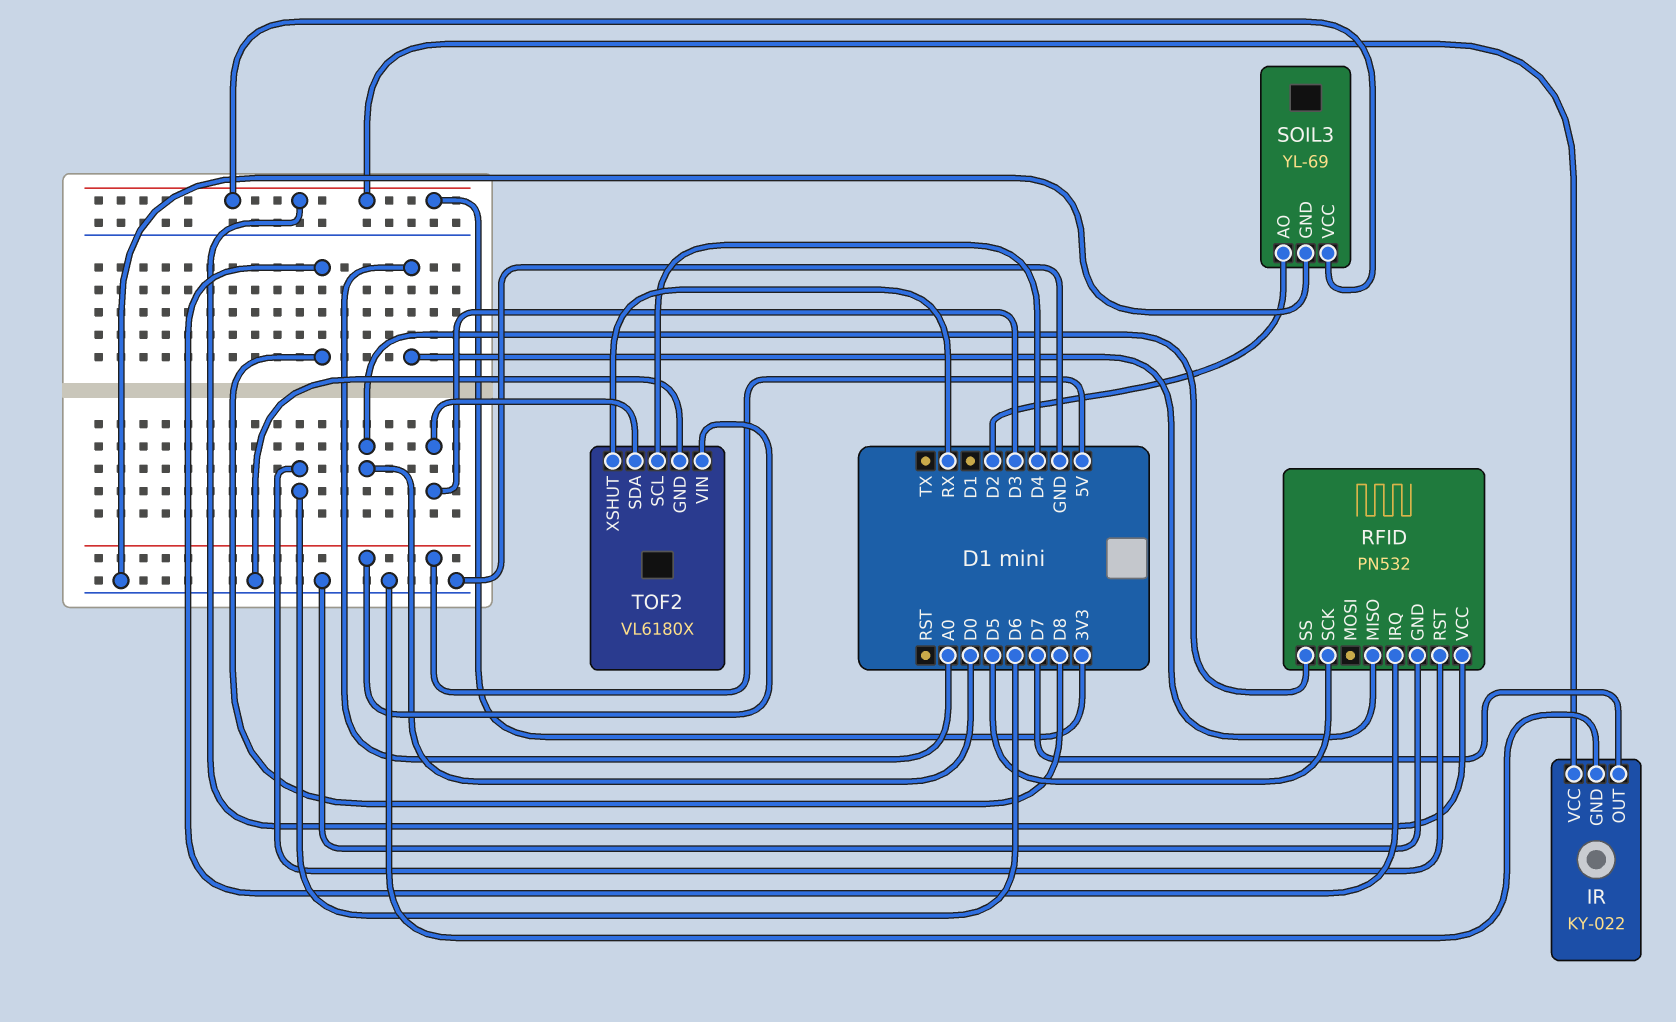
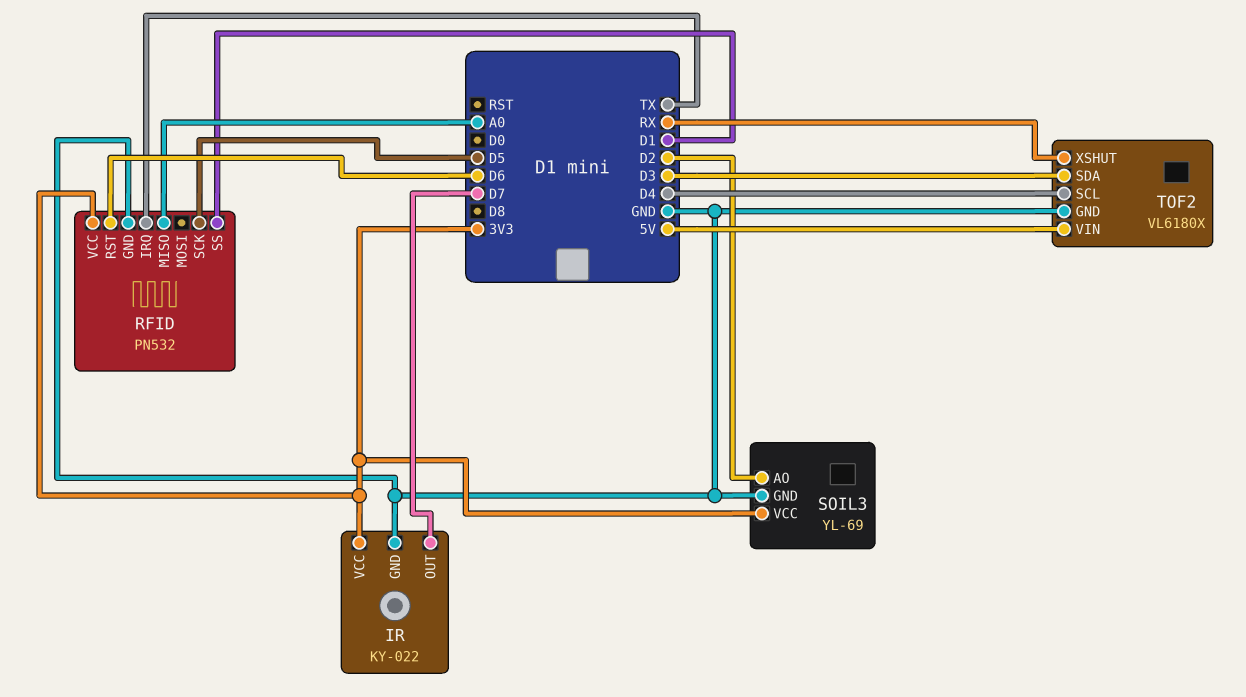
RFID pin IRQ: D8 -> TX
RFID pin SS: D0 -> D1

